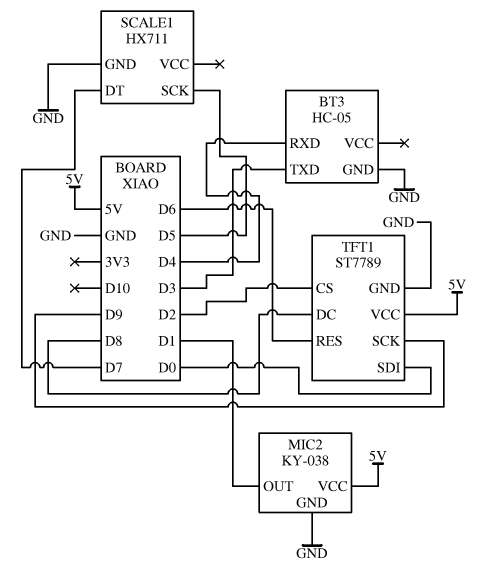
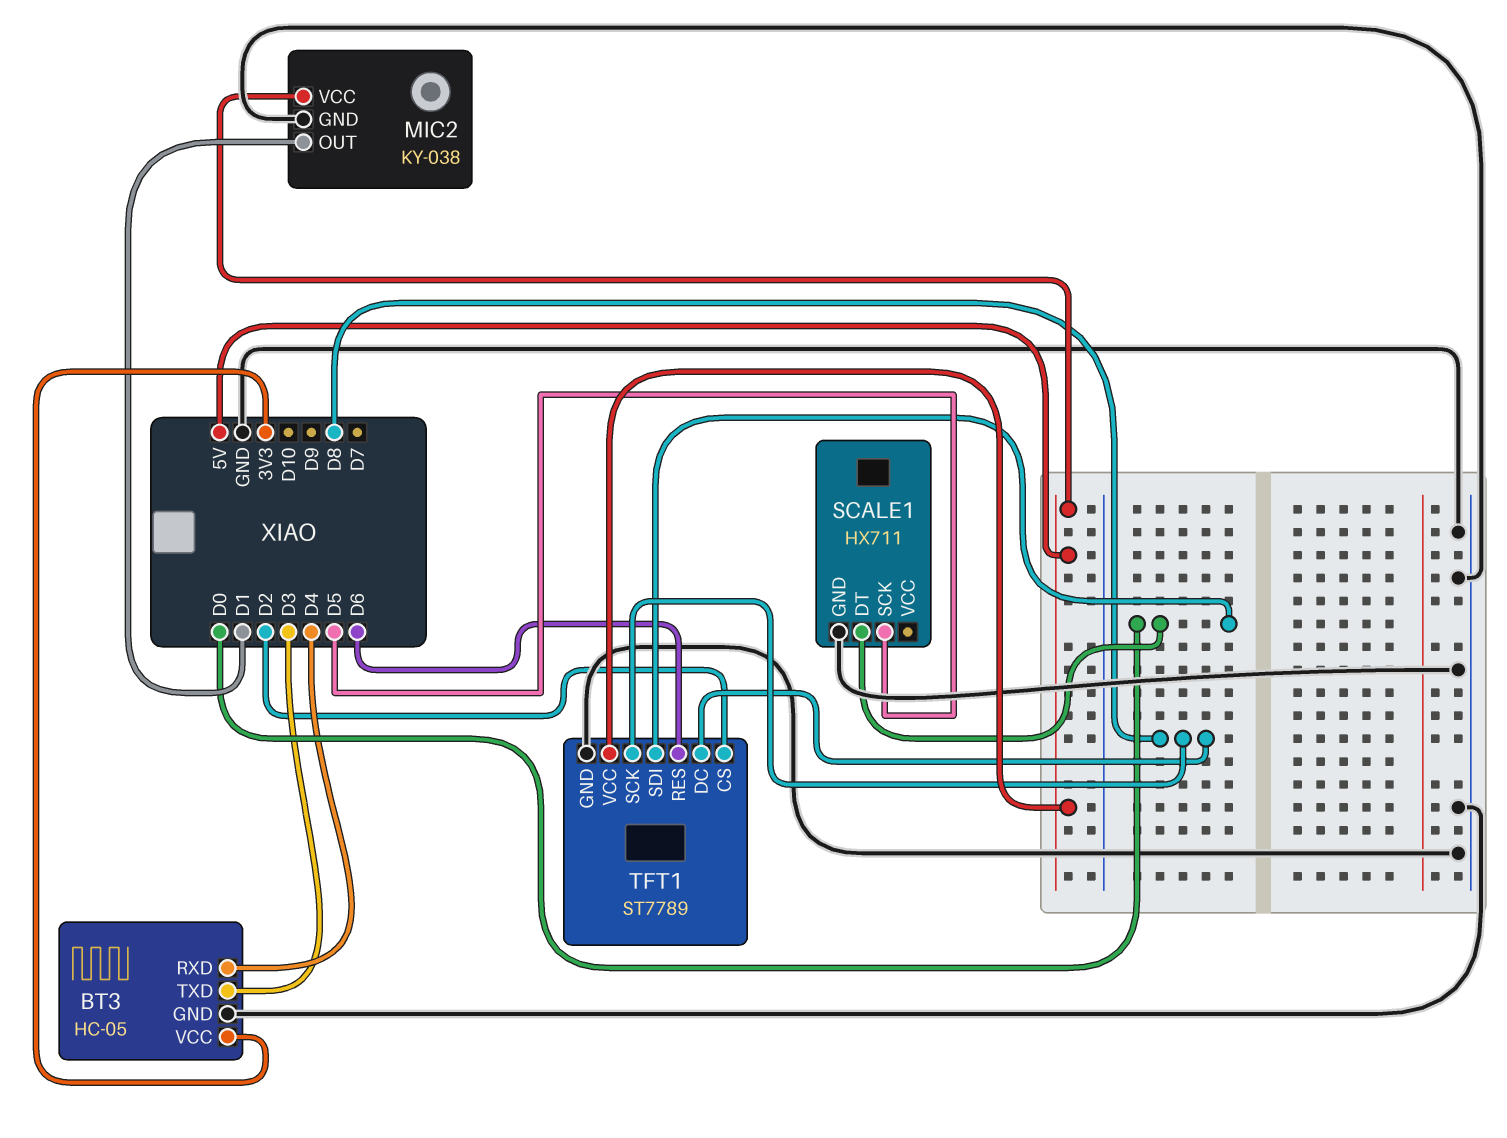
BT3 pin VCC: none -> 3V3
SCALE1 pin DT: D7 -> D0
TFT1 pin SCK: D9 -> D8

